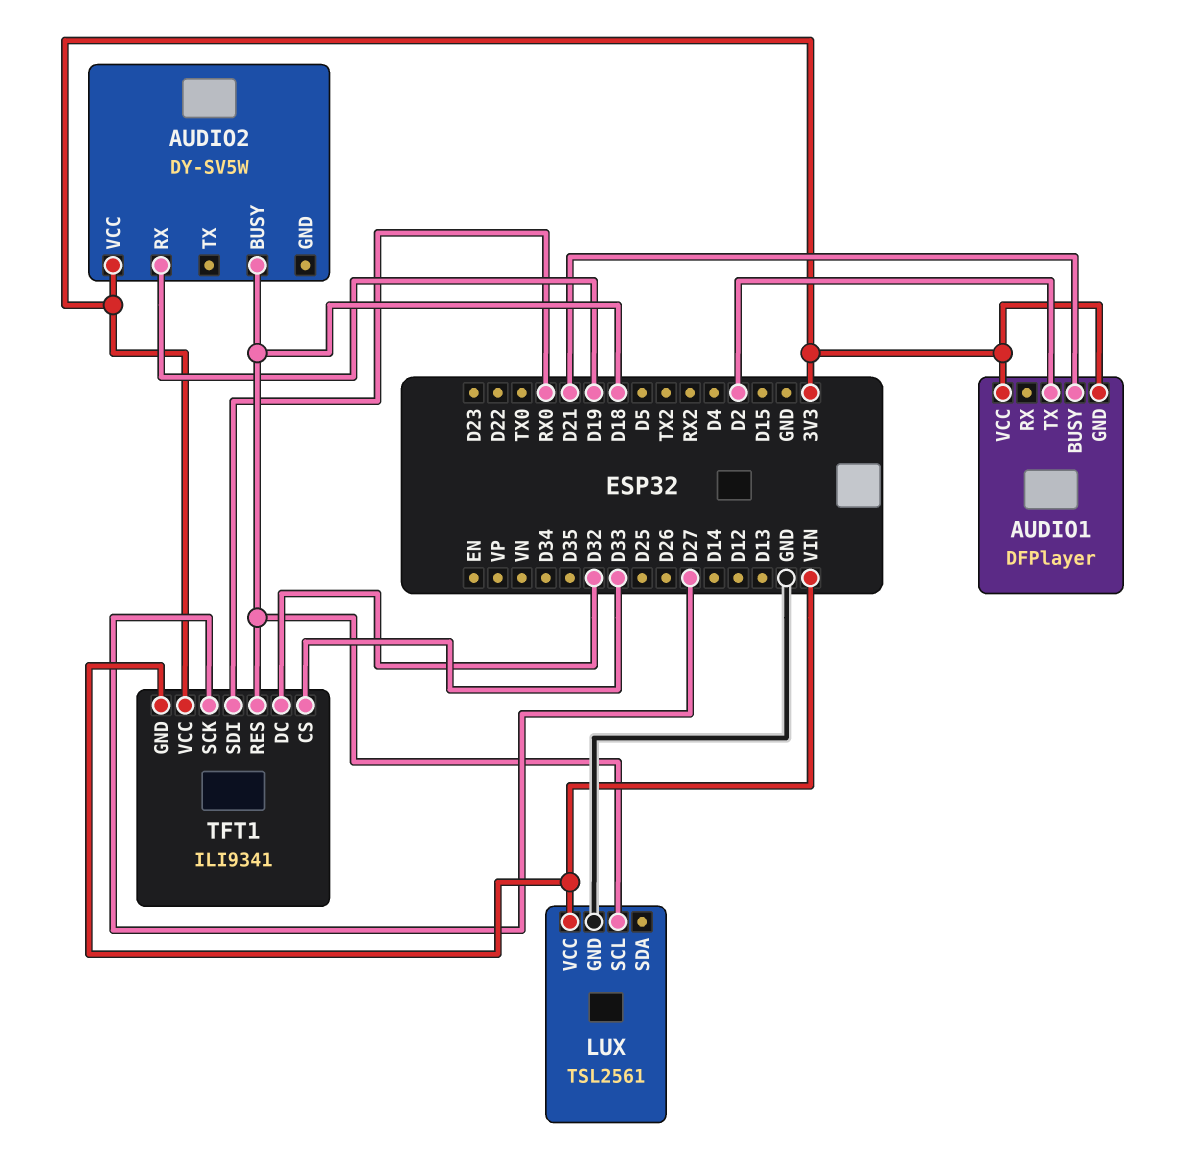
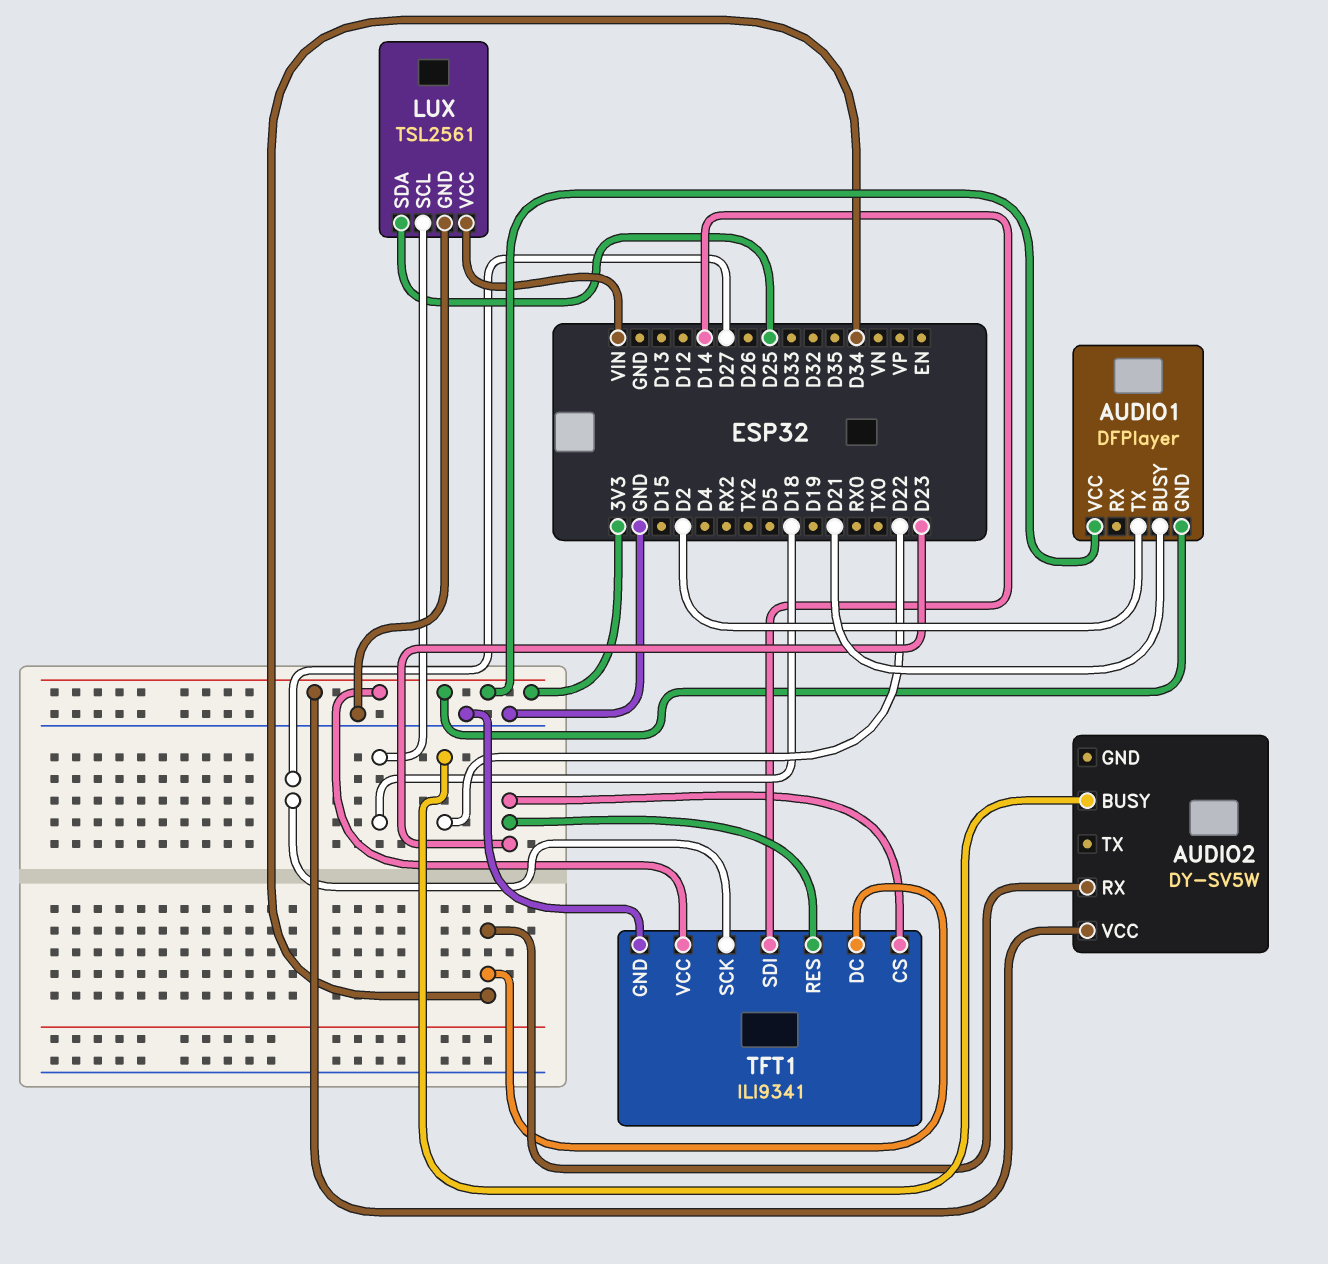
AUDIO2 pin BUSY: D18 -> D22
AUDIO2 pin RX: D19 -> D34
LUX pin SDA: none -> D25
TFT1 pin CS: D33 -> D23
TFT1 pin DC: D32 -> D34
TFT1 pin GND: VIN -> GND
TFT1 pin RES: D18 -> D23
TFT1 pin SDI: RX0 -> D14

